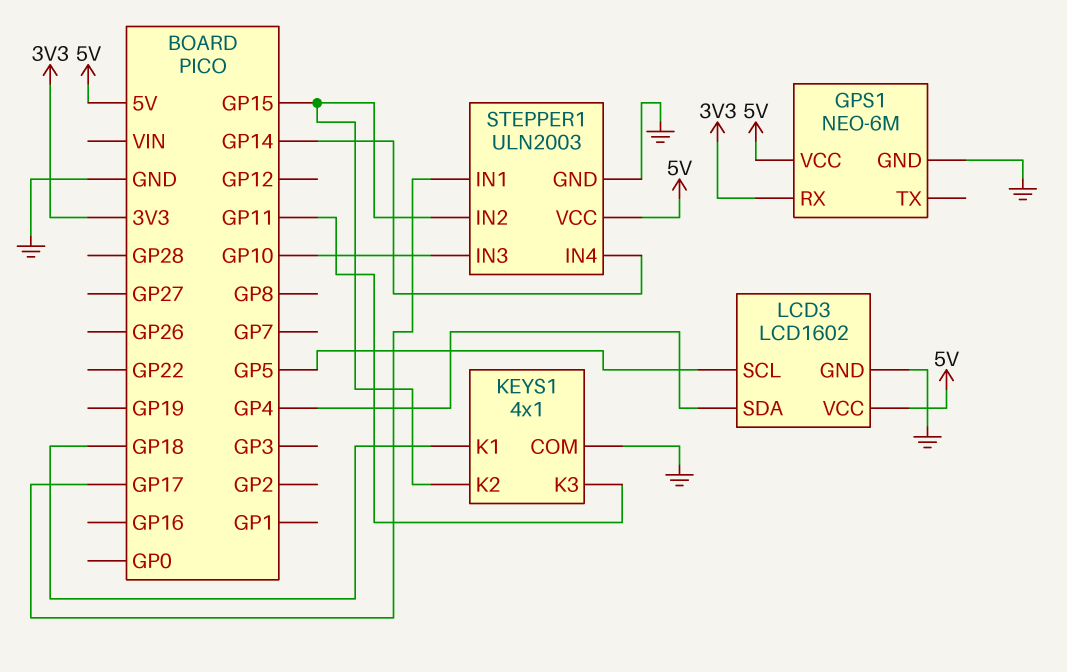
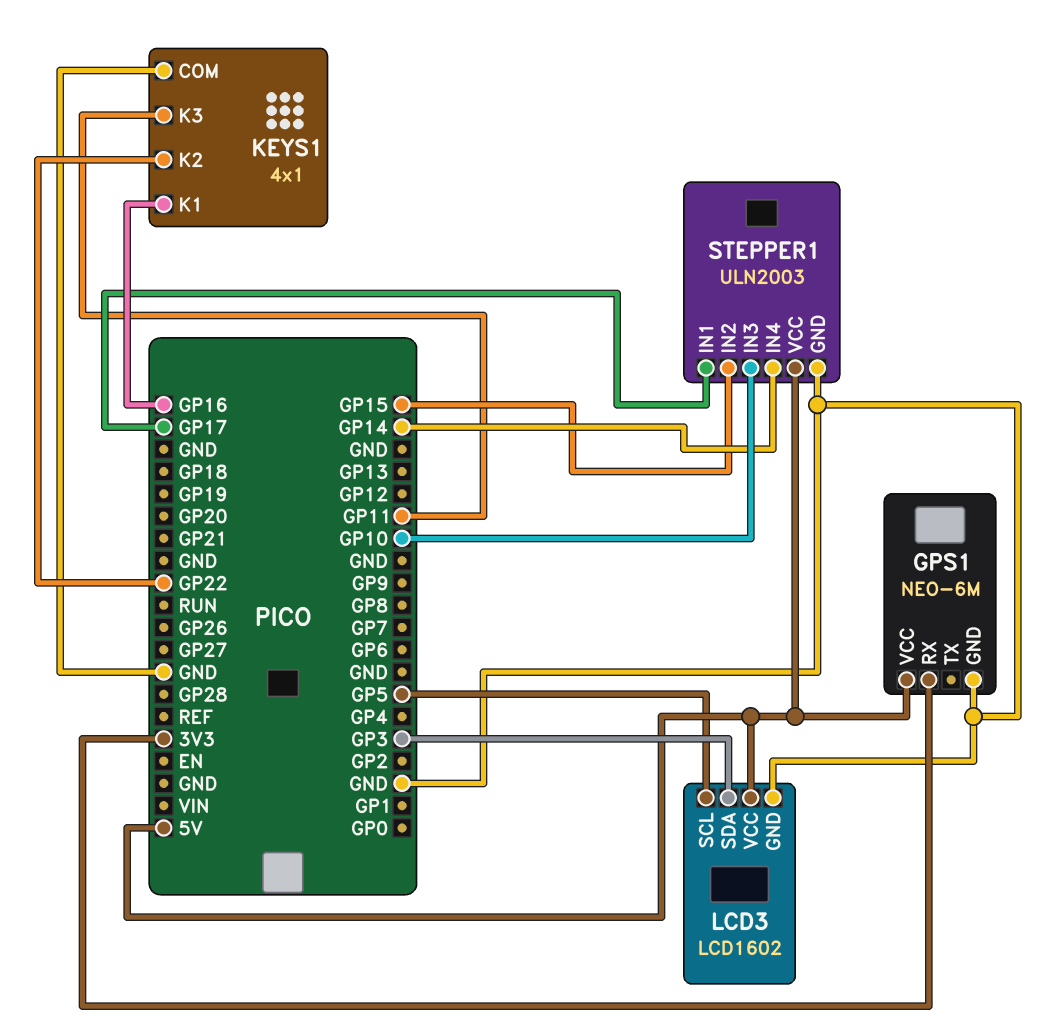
KEYS1 pin K1: GP18 -> GP16
KEYS1 pin K2: GP15 -> GP22
LCD3 pin SDA: GP4 -> GP3

